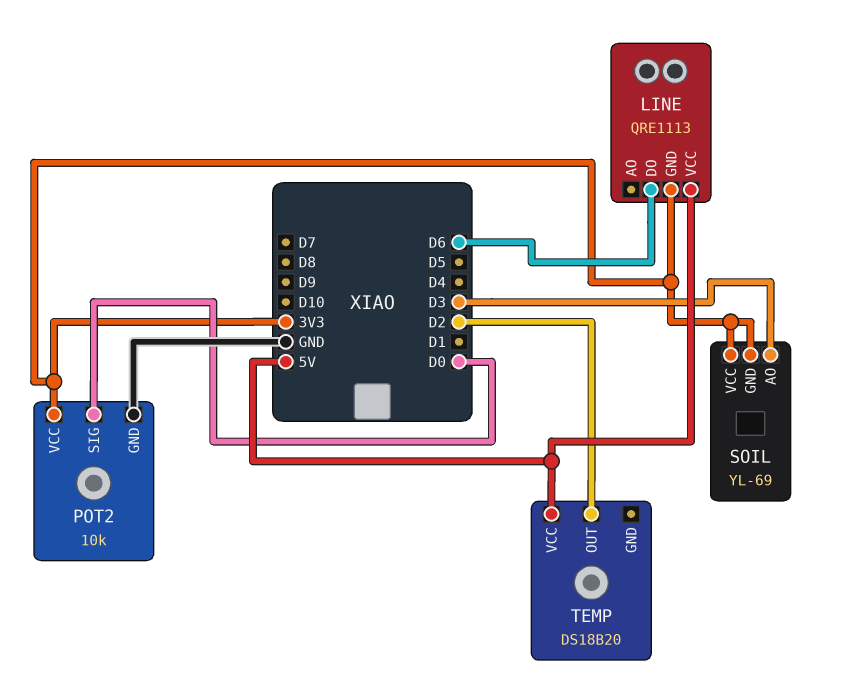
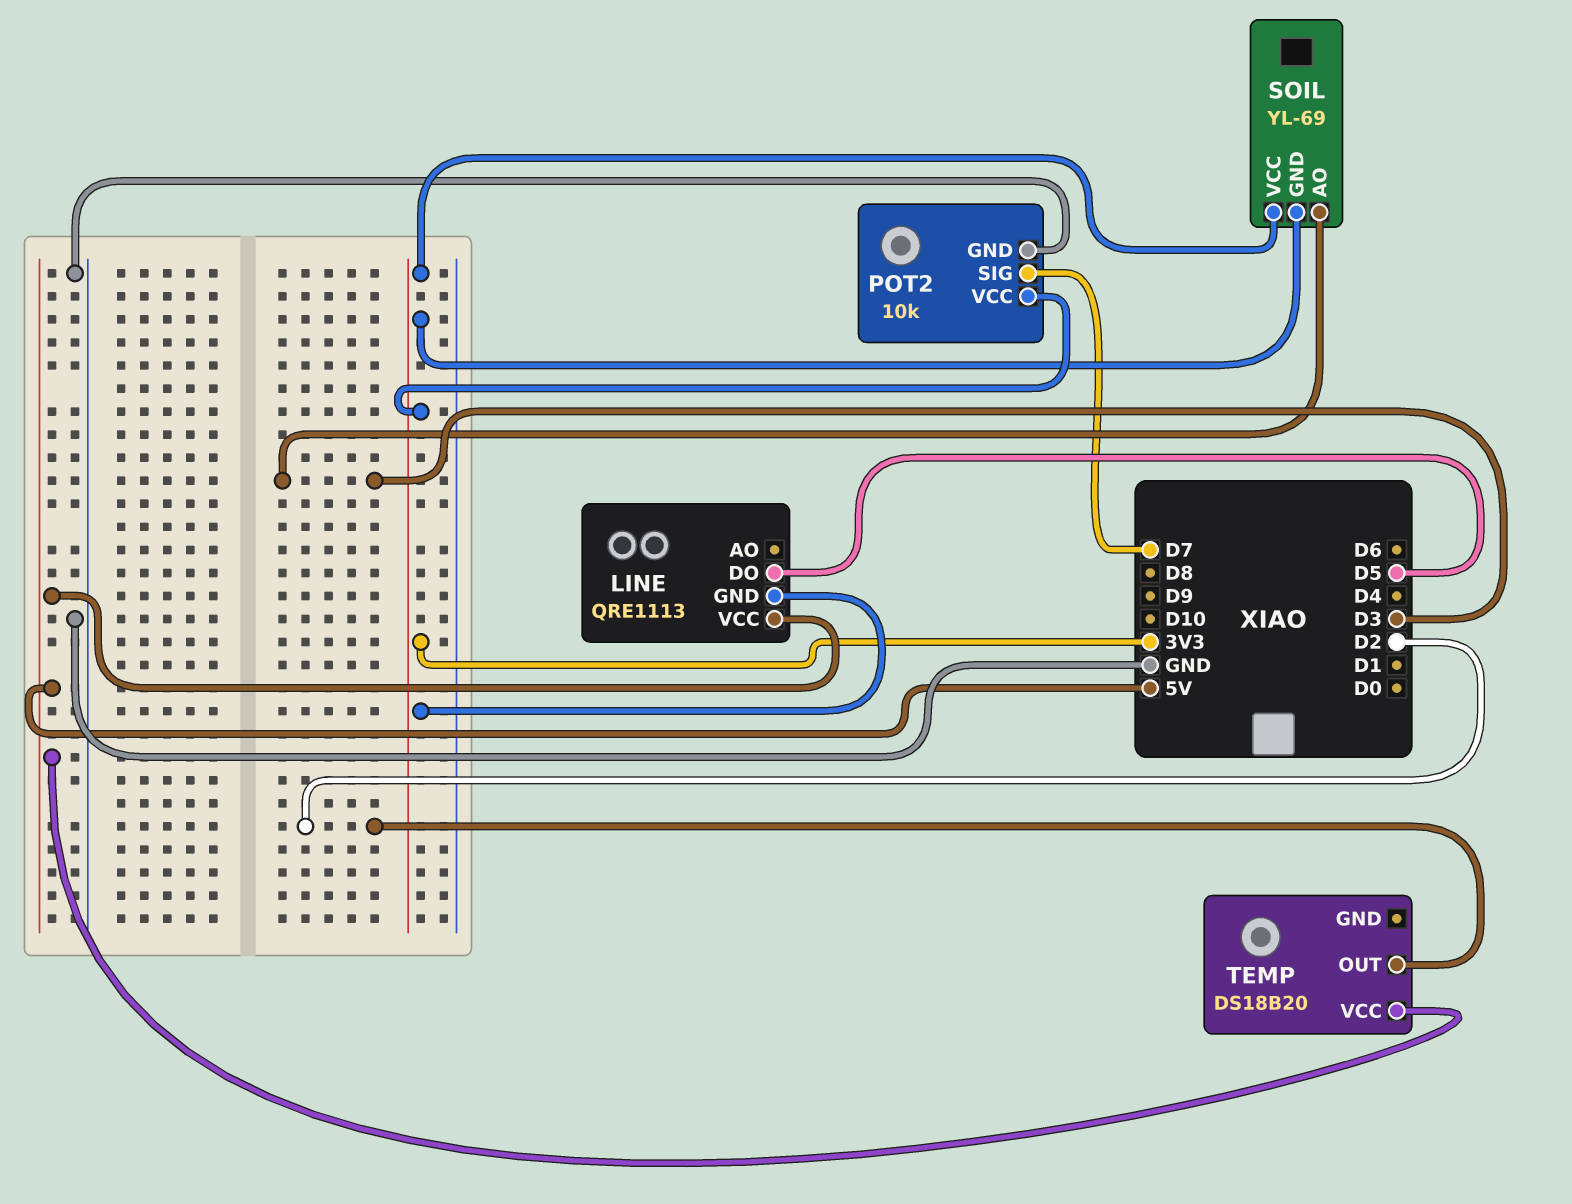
LINE pin DO: D6 -> D5
POT2 pin SIG: D0 -> D7

